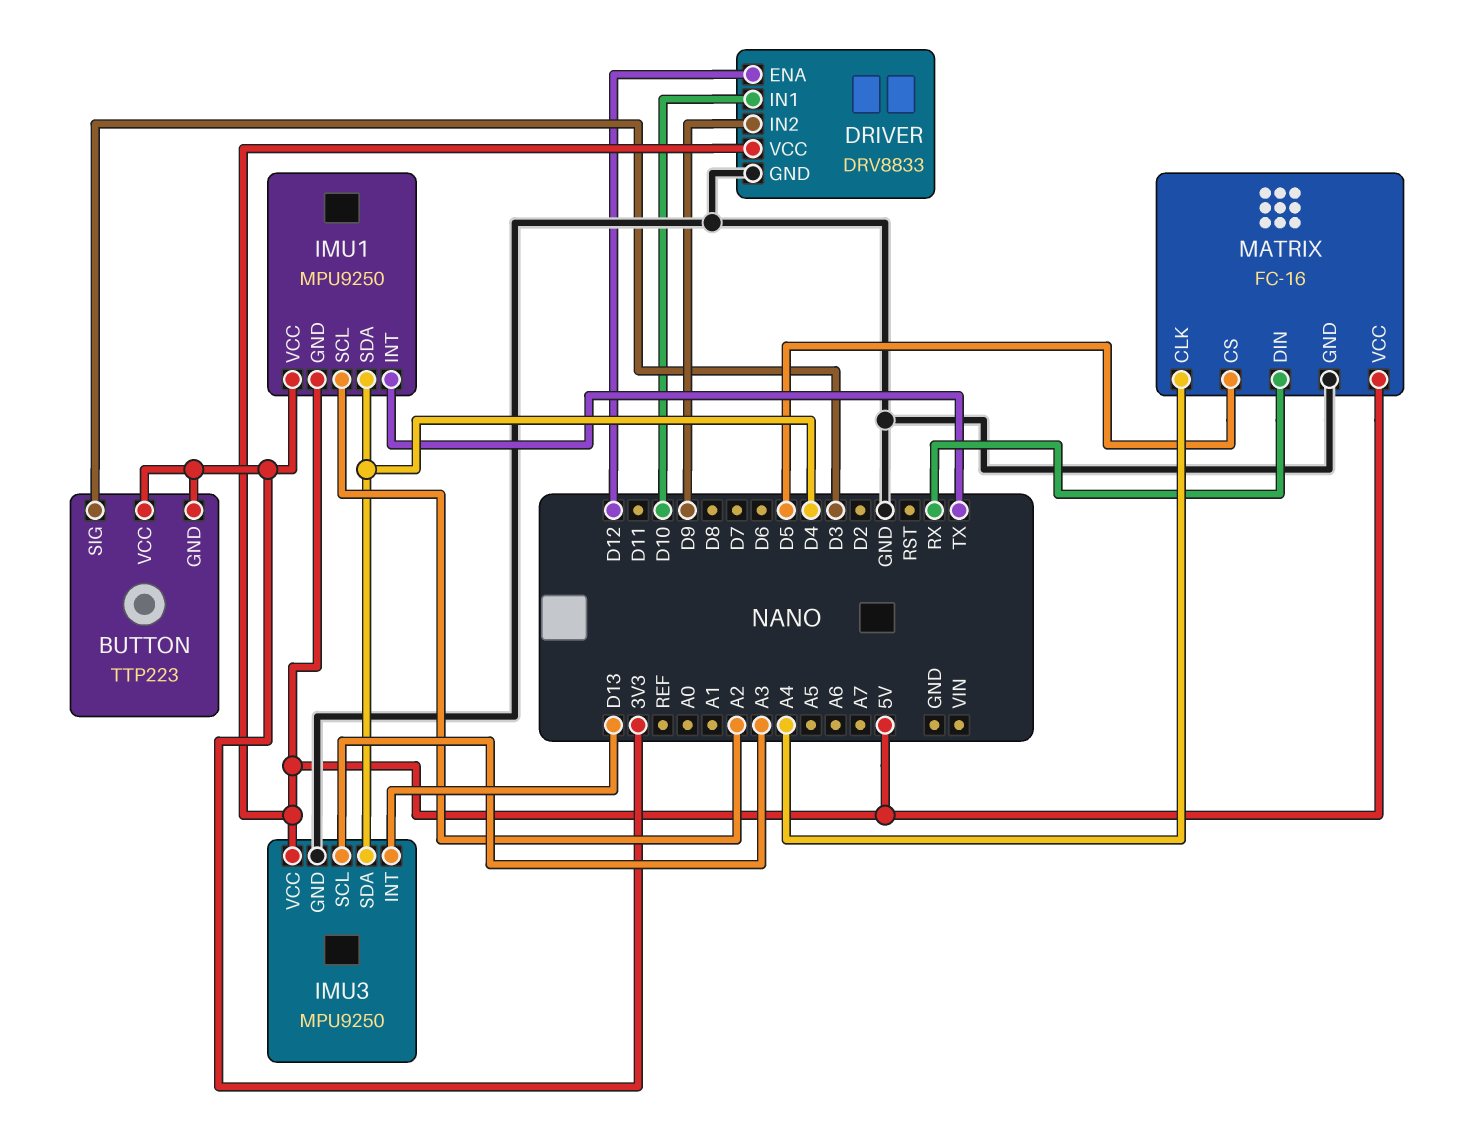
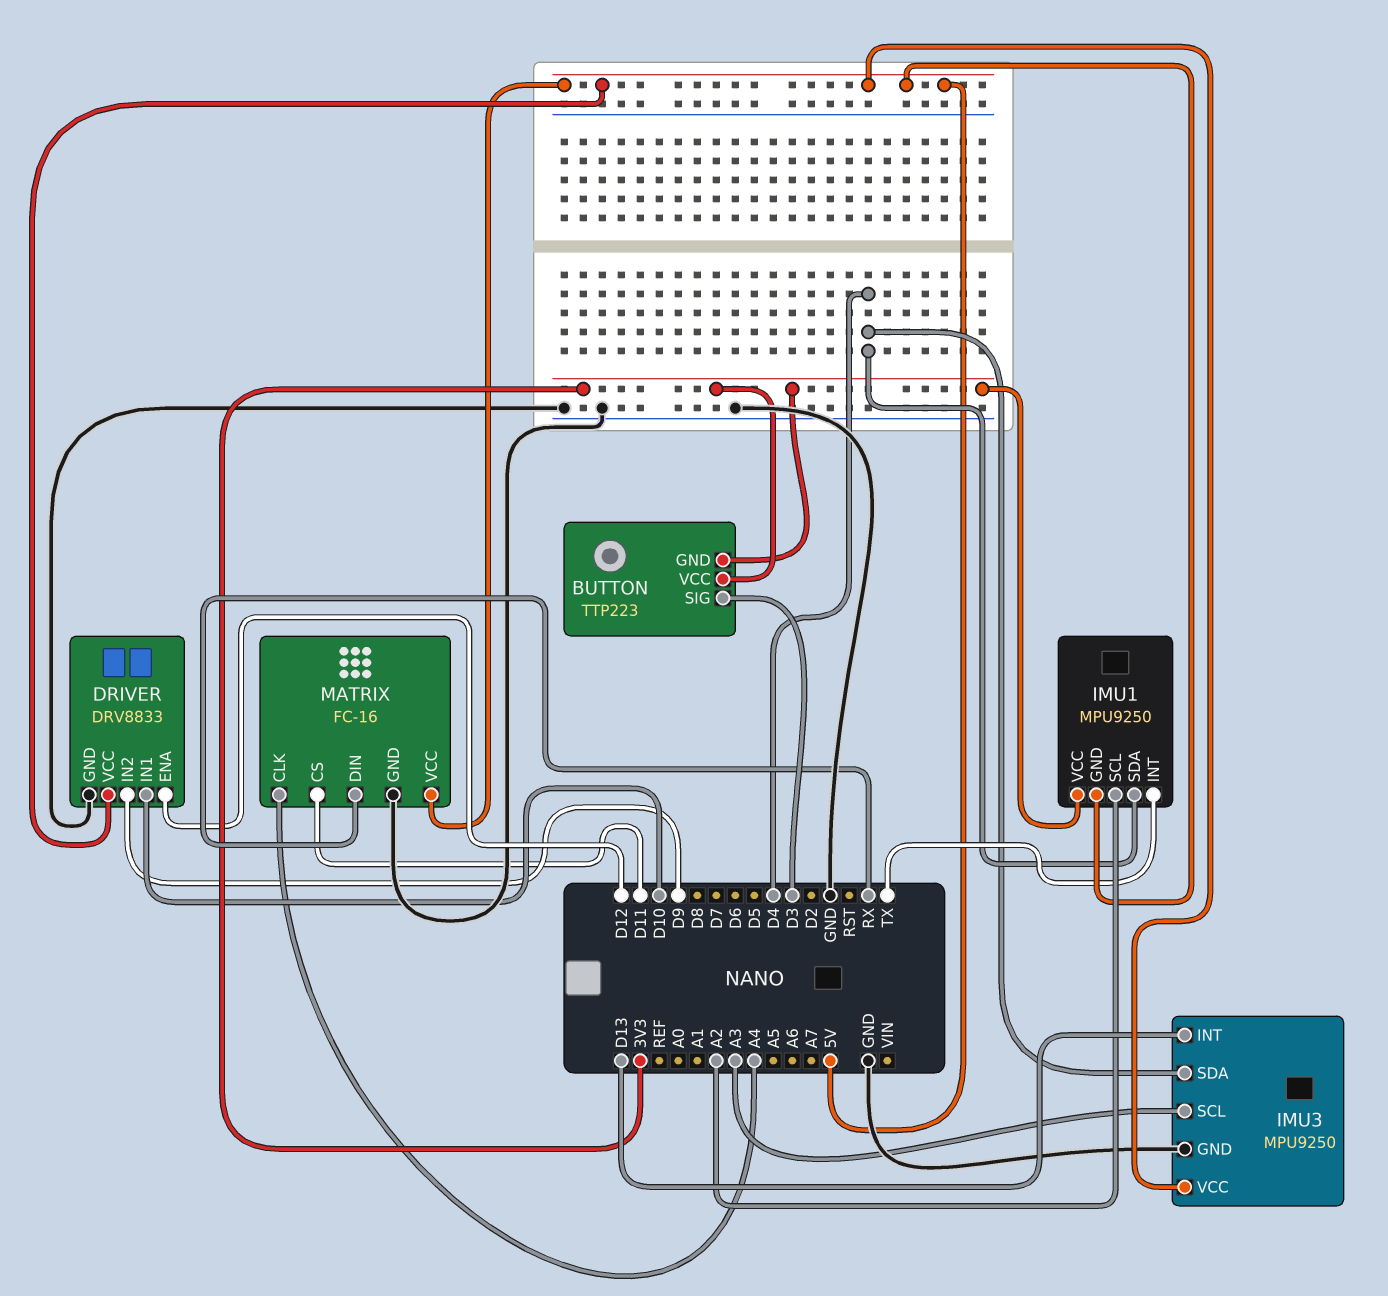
MATRIX pin CS: D5 -> D11

